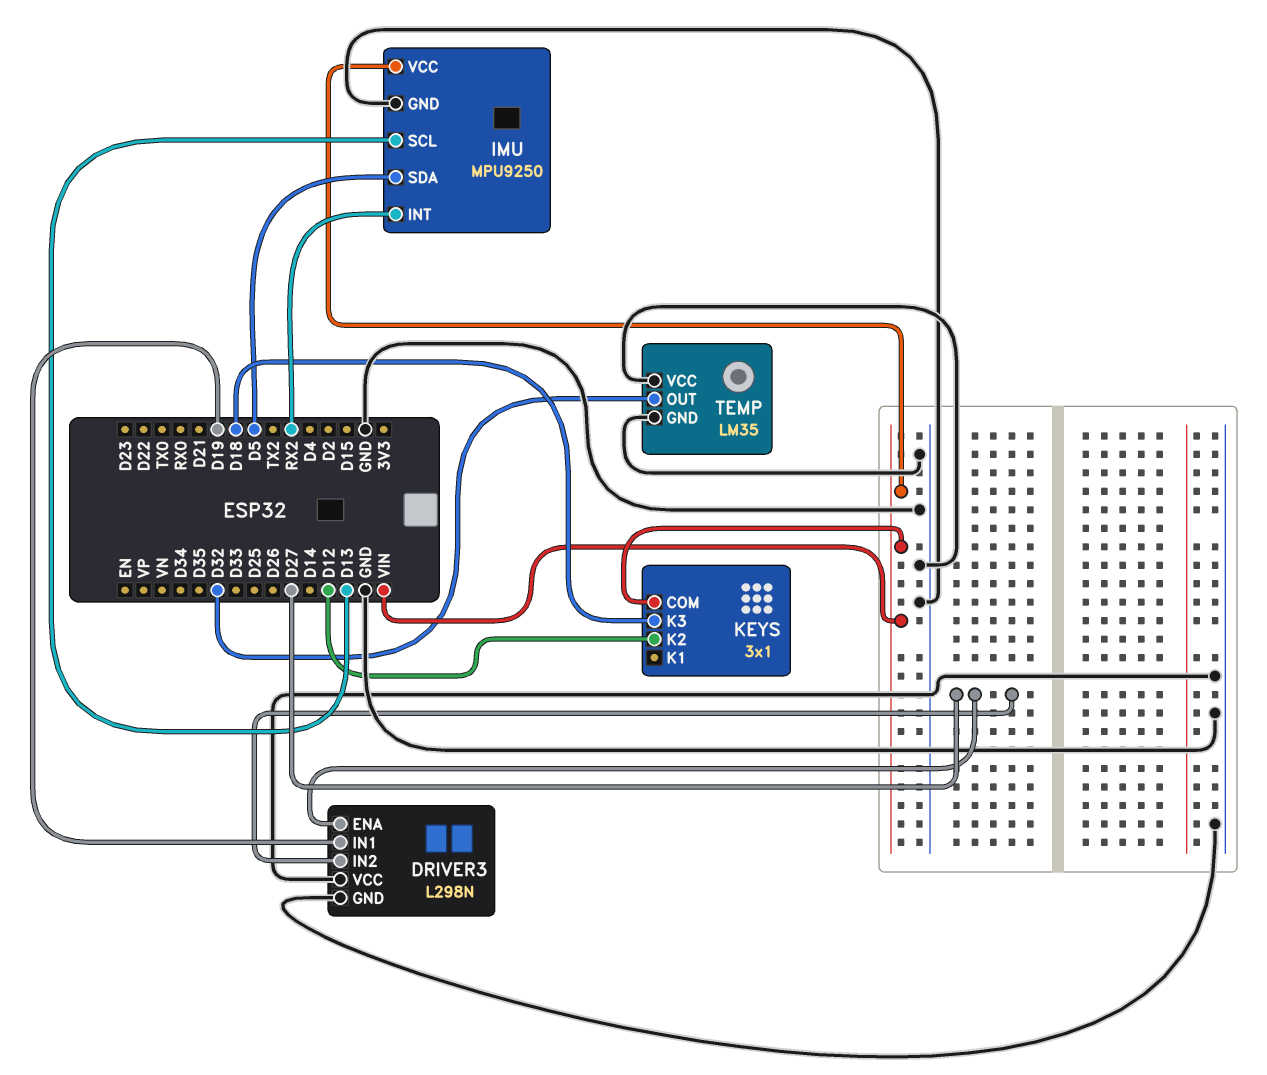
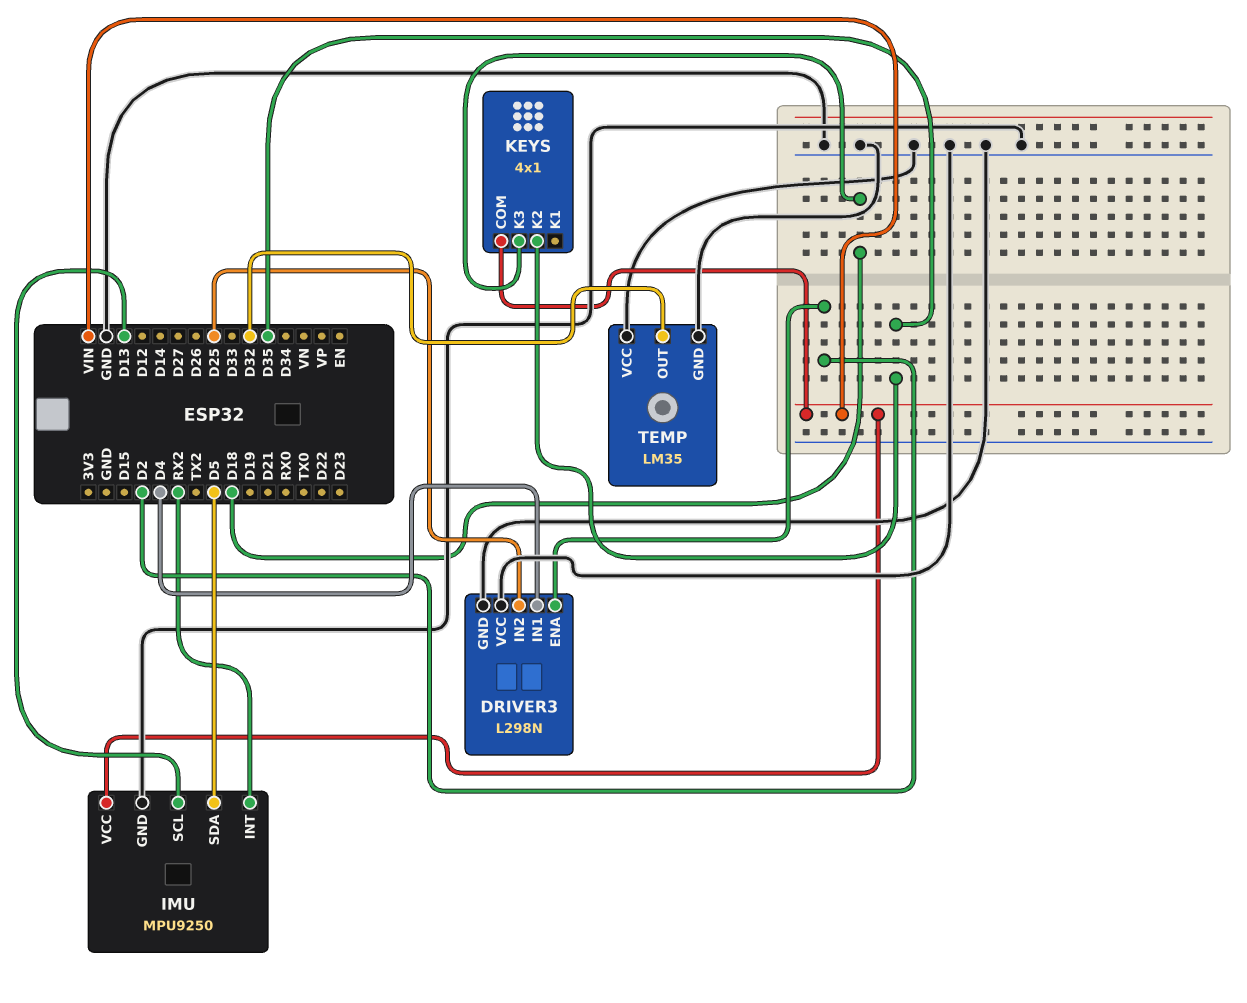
DRIVER3 pin ENA: D27 -> D2
DRIVER3 pin IN1: D19 -> D4
DRIVER3 pin IN2: D27 -> D25
KEYS: 3x1 -> 4x1
KEYS pin K2: D12 -> D35

